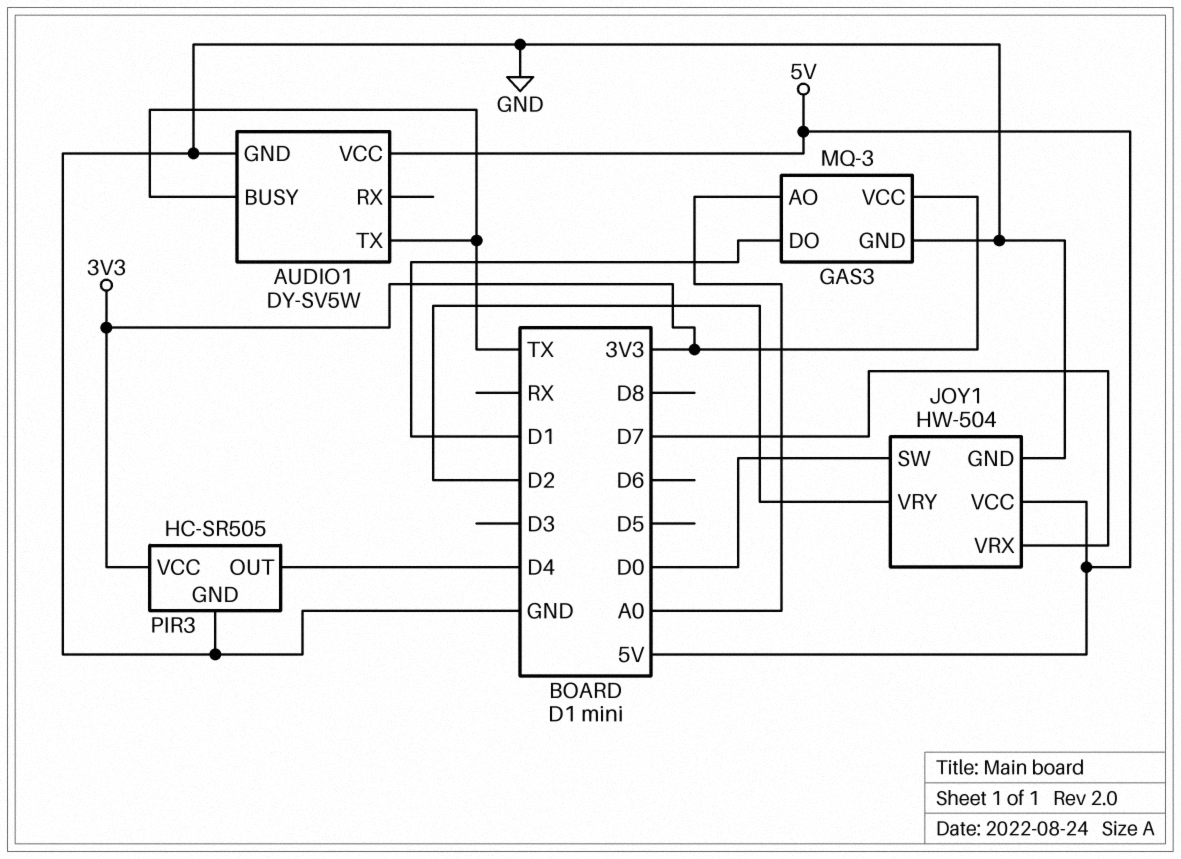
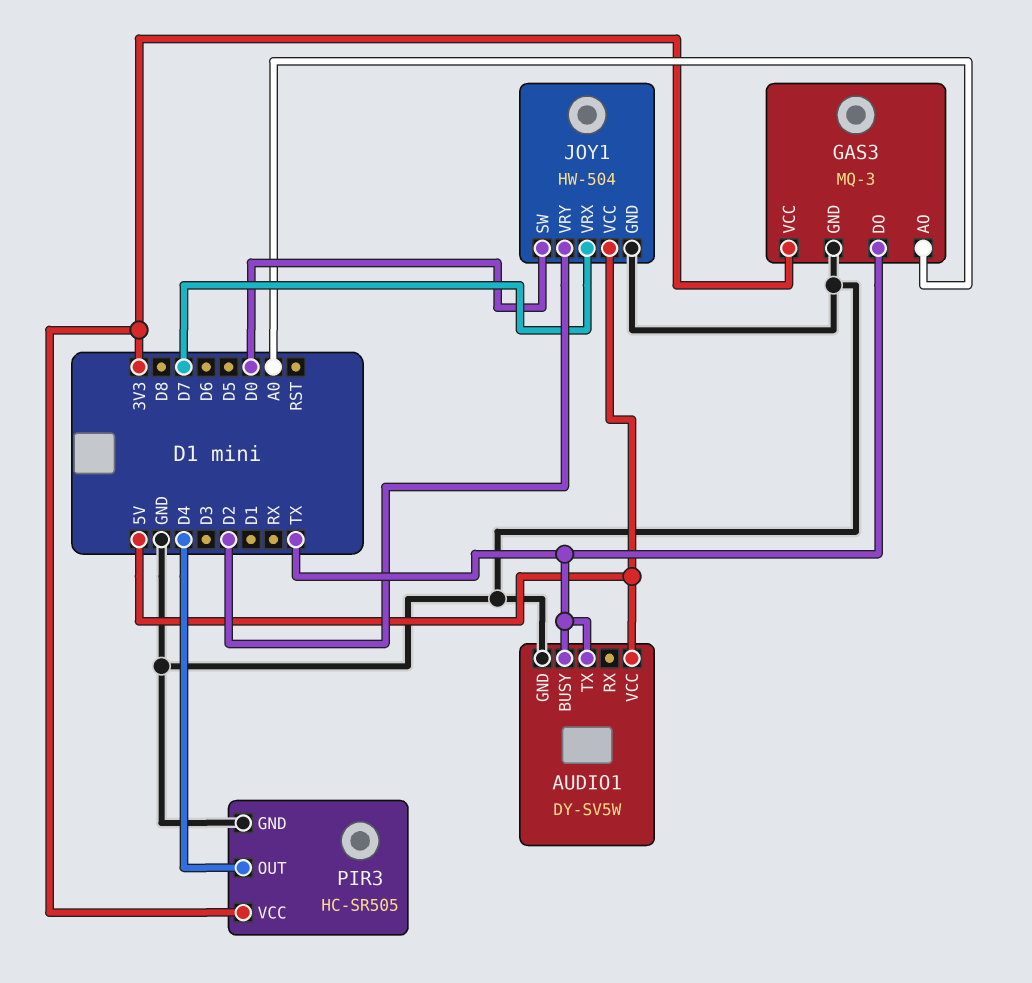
GAS3 pin DO: D1 -> TX

